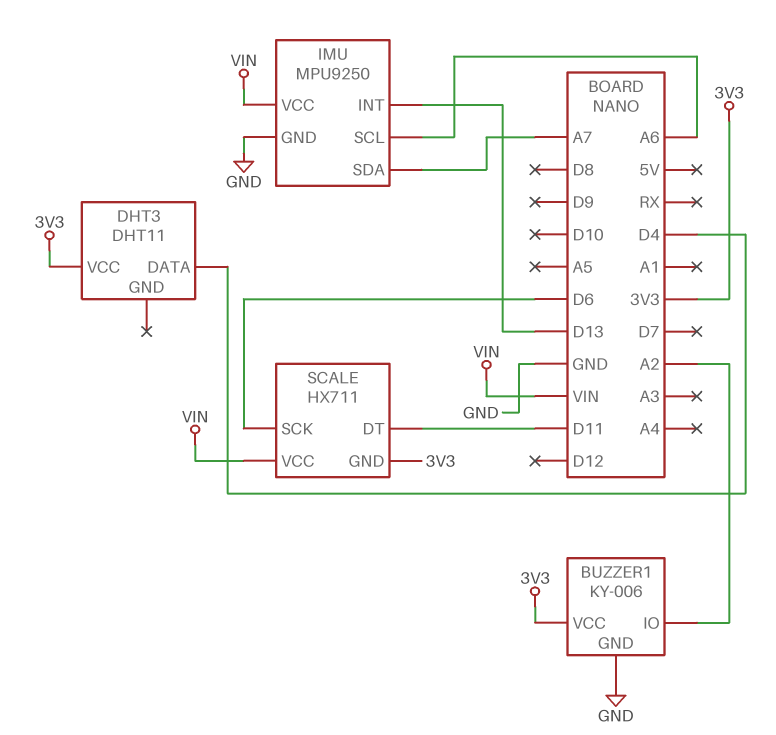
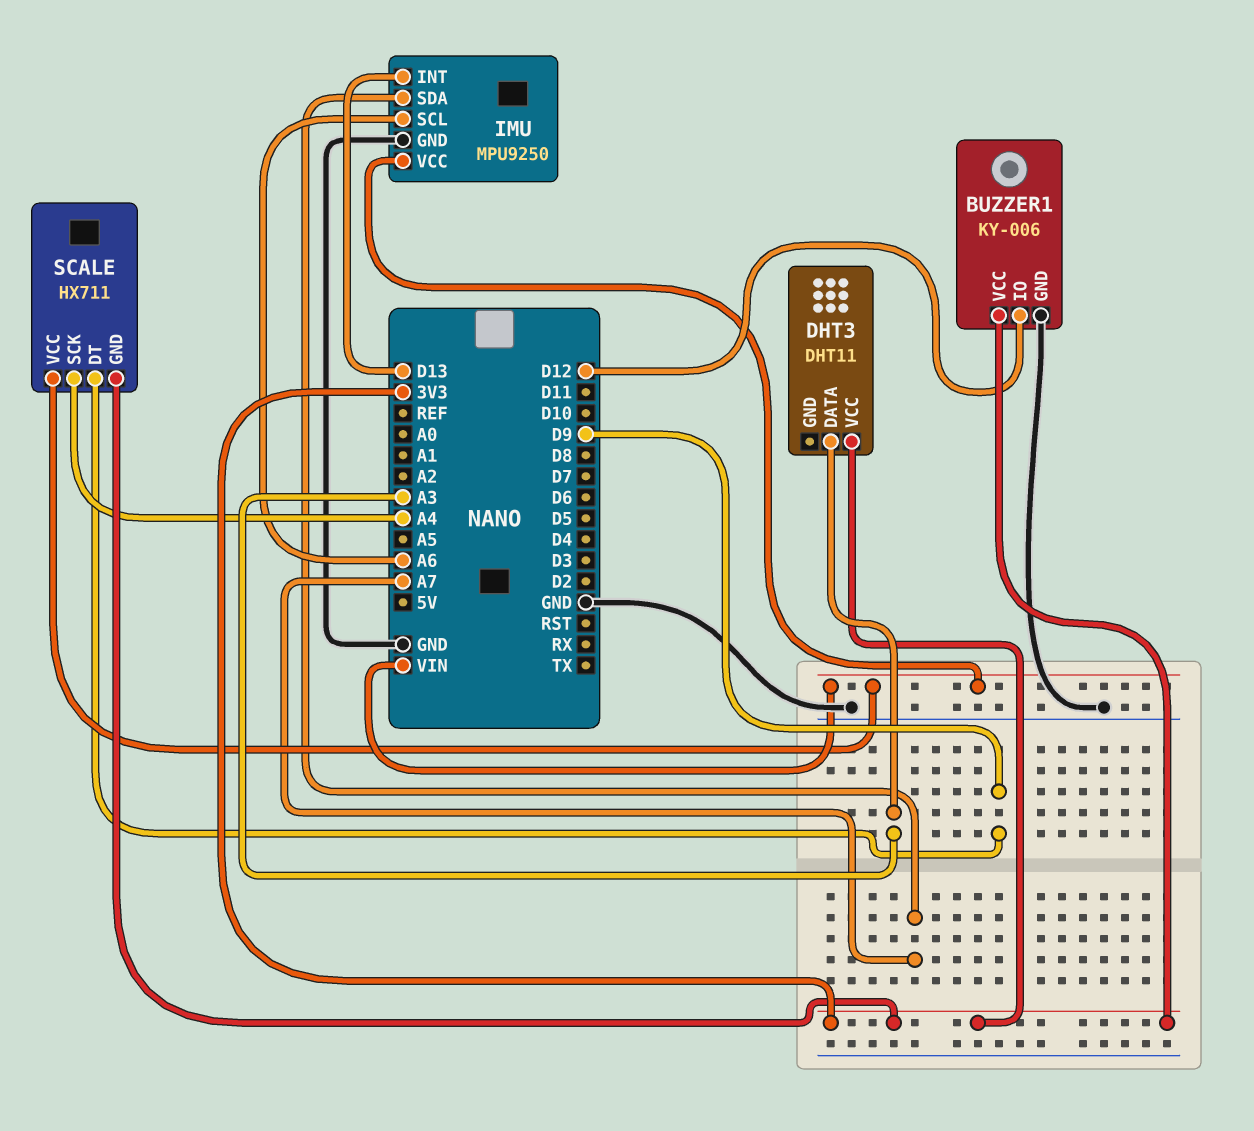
BUZZER1 pin IO: A2 -> D12
DHT3 pin DATA: D4 -> A3
SCALE pin DT: D11 -> D9
SCALE pin SCK: D6 -> A4

